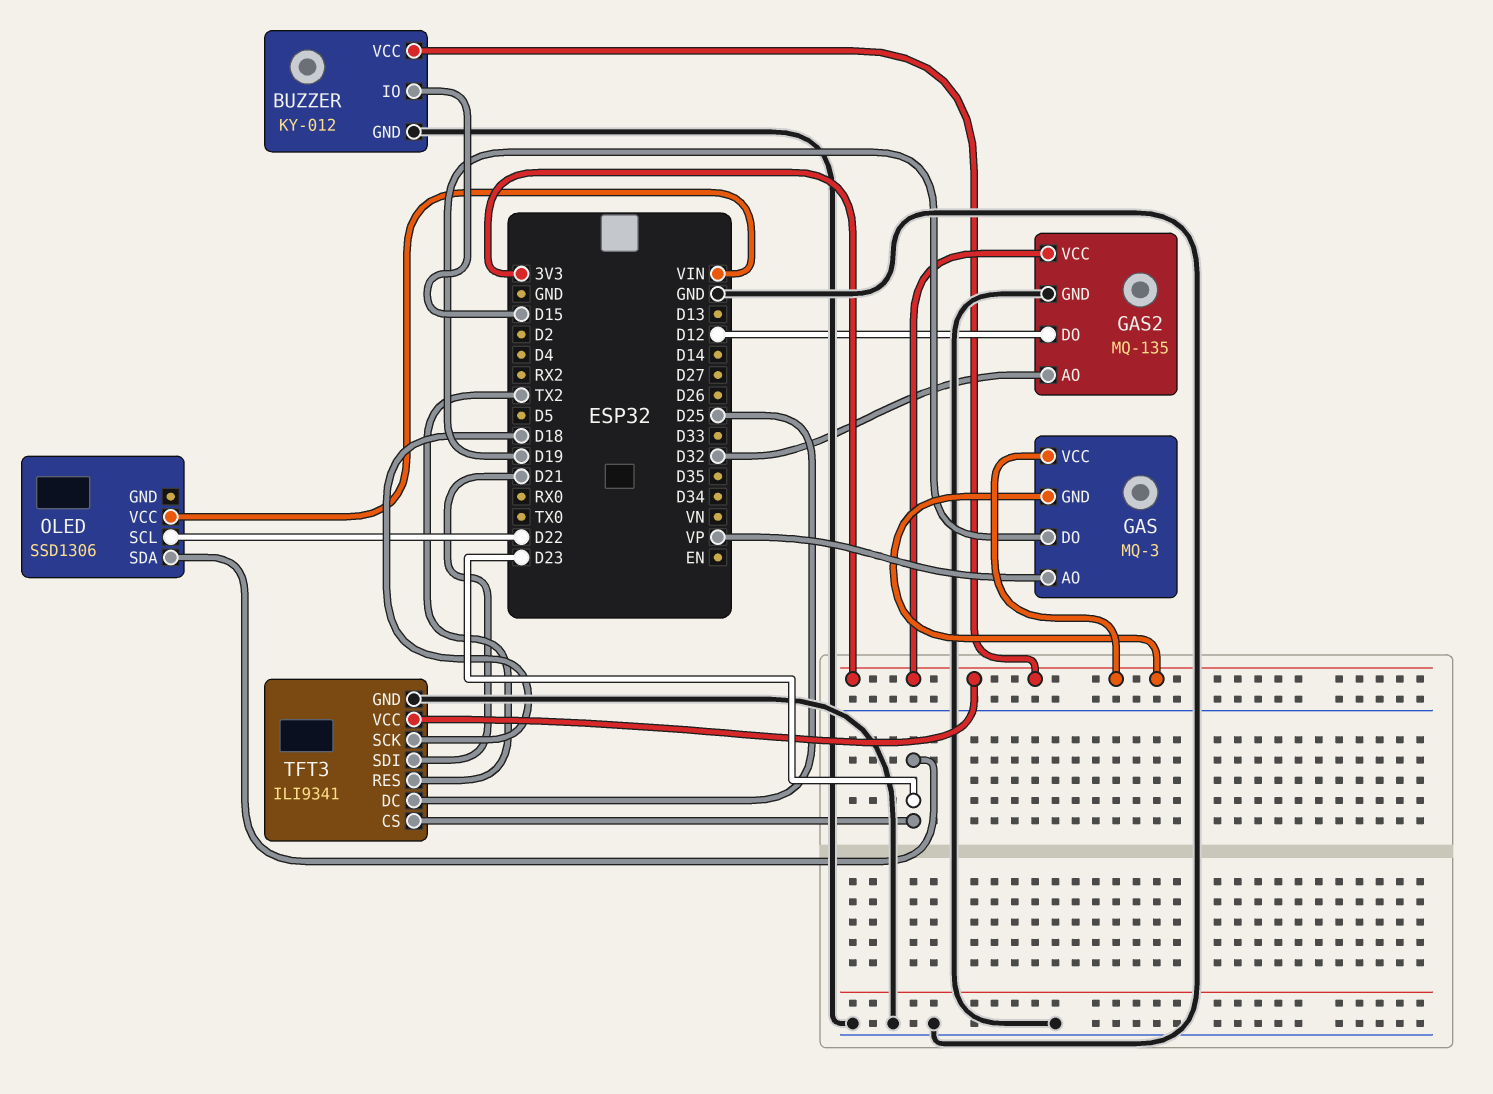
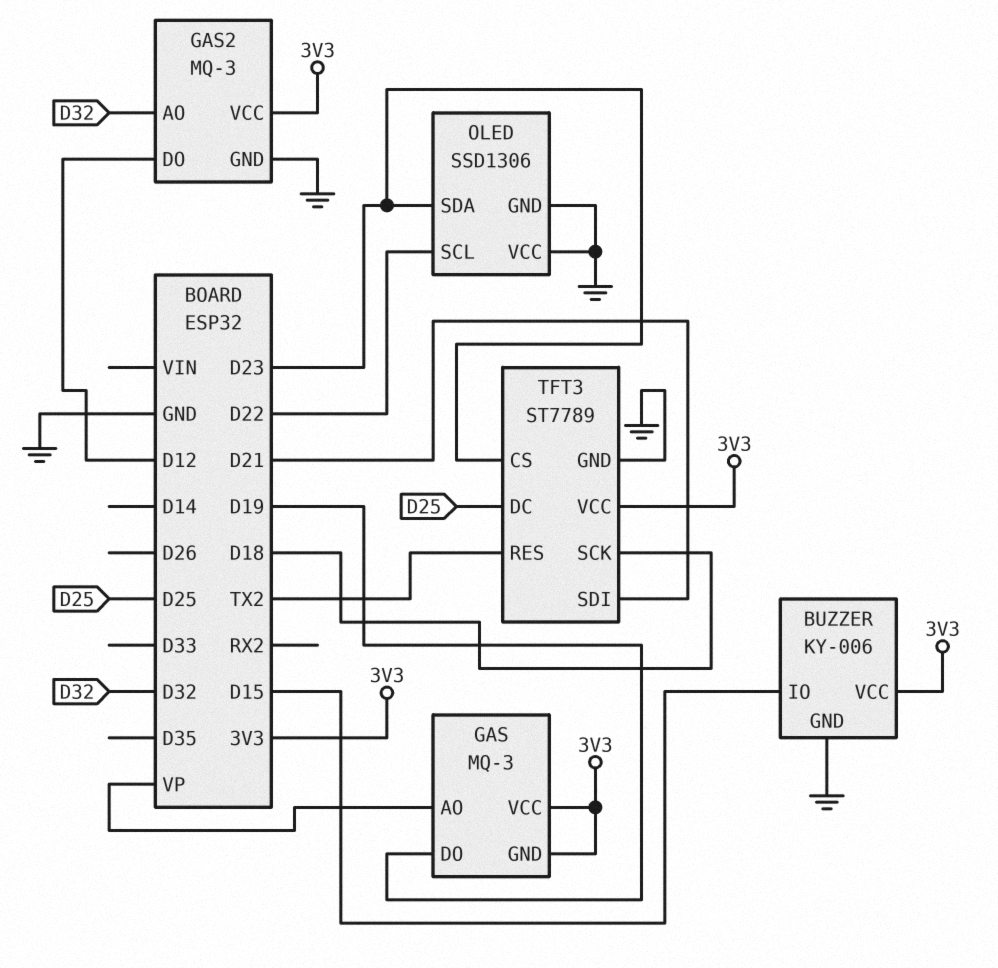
BUZZER: KY-012 -> KY-006
GAS2: MQ-135 -> MQ-3
OLED pin GND: none -> GND
OLED pin VCC: VIN -> GND
TFT3: ILI9341 -> ST7789

